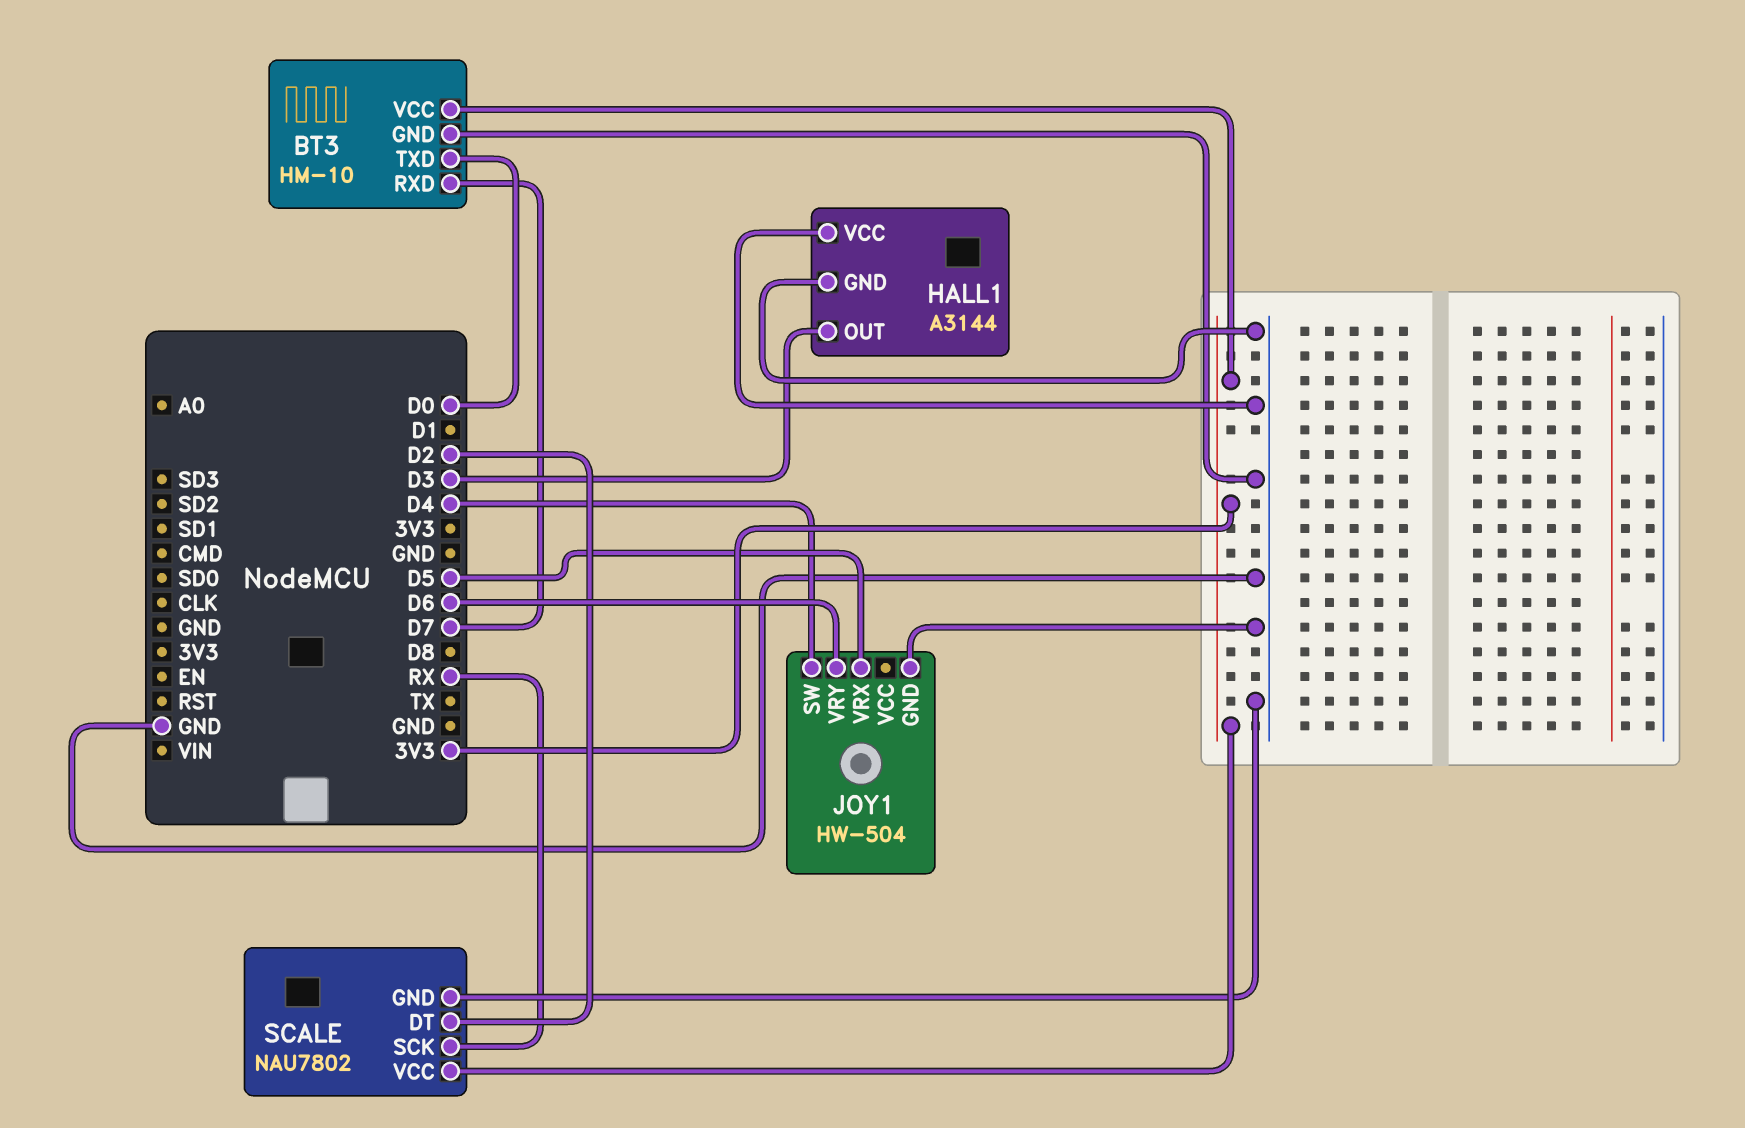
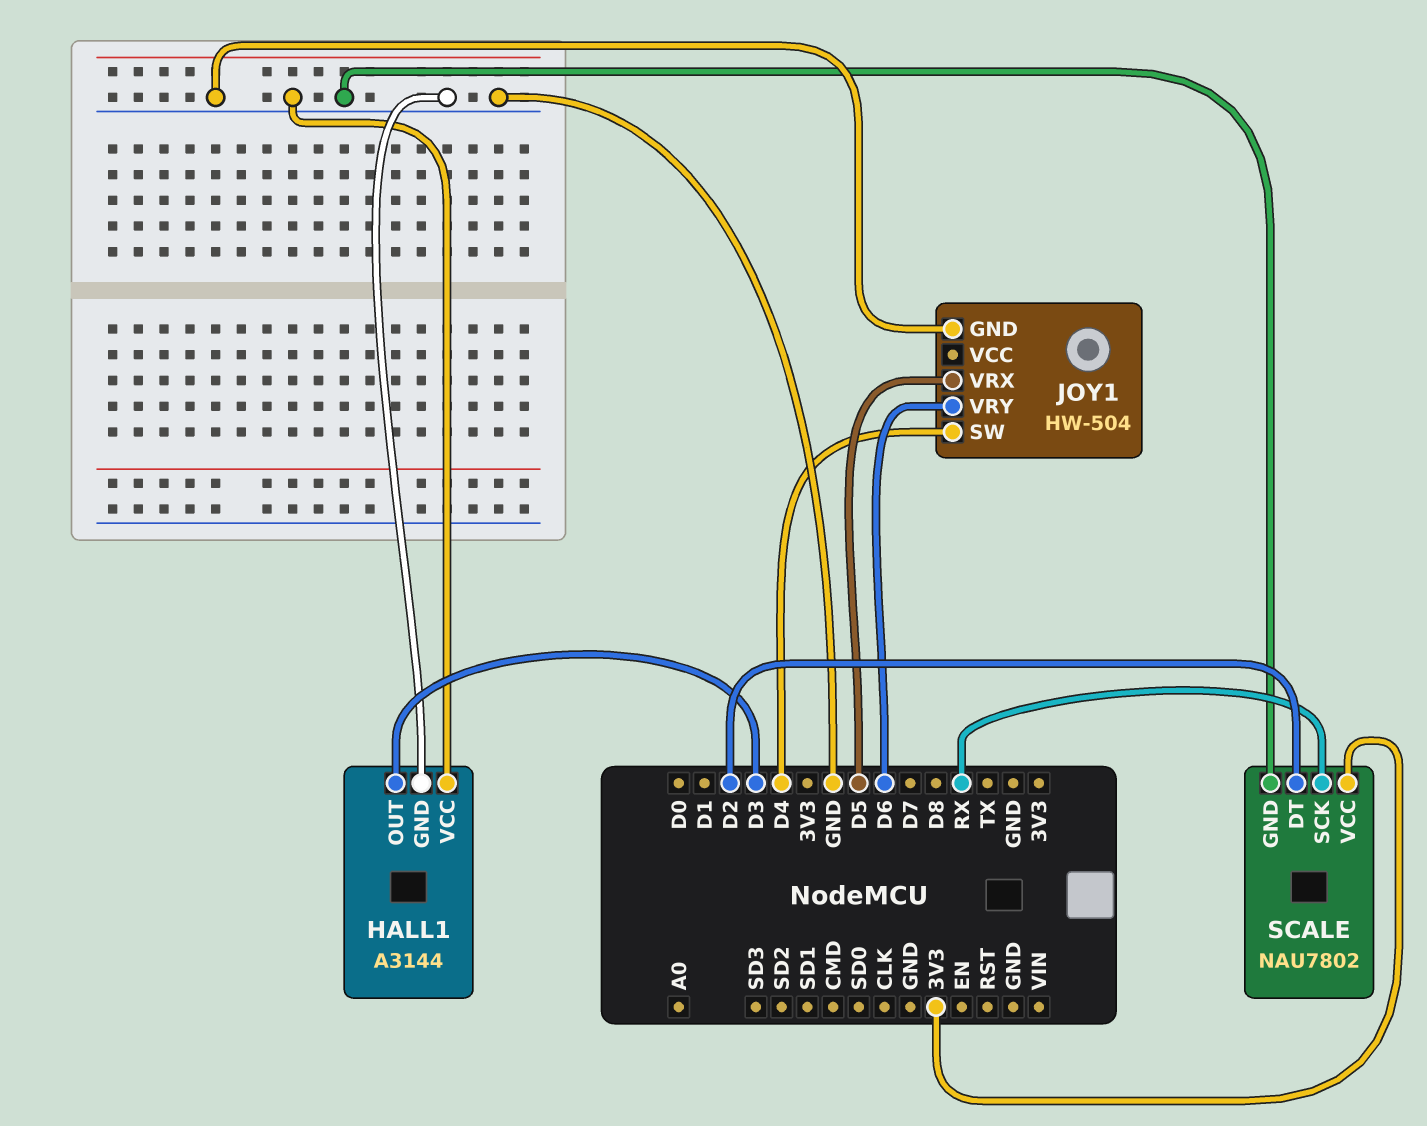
BT3: HM-10 -> none
BT3 pin GND: GND -> none
BT3 pin RXD: D7 -> none
BT3 pin TXD: D0 -> none
BT3 pin VCC: 3V3 -> none

